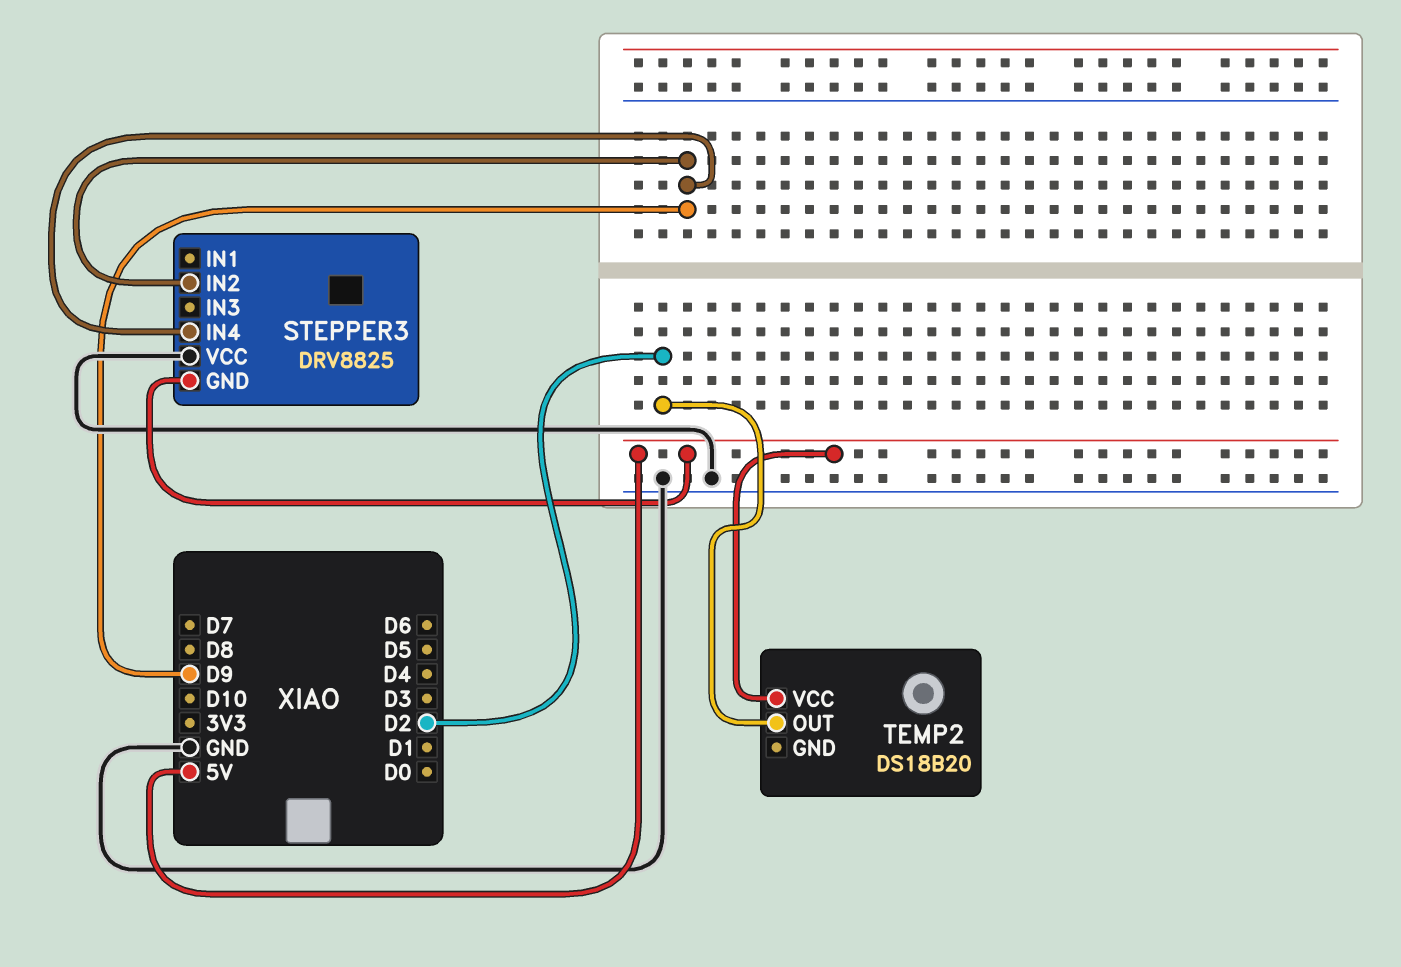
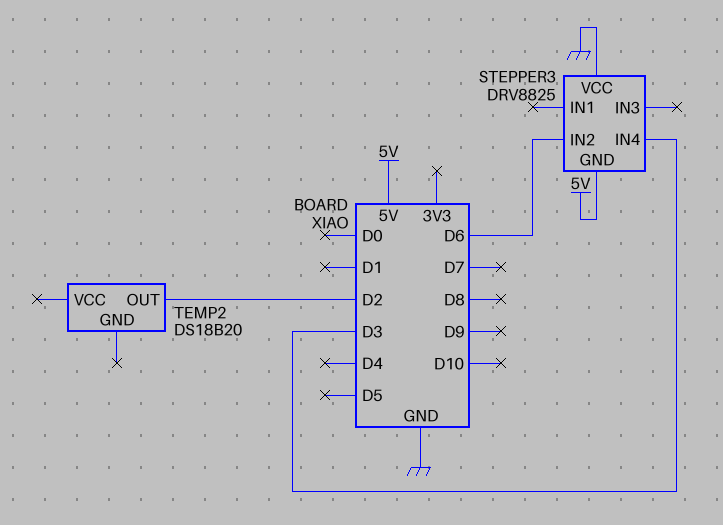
STEPPER3 pin IN2: D9 -> D6
STEPPER3 pin IN4: D9 -> D3
TEMP2 pin VCC: 5V -> none

